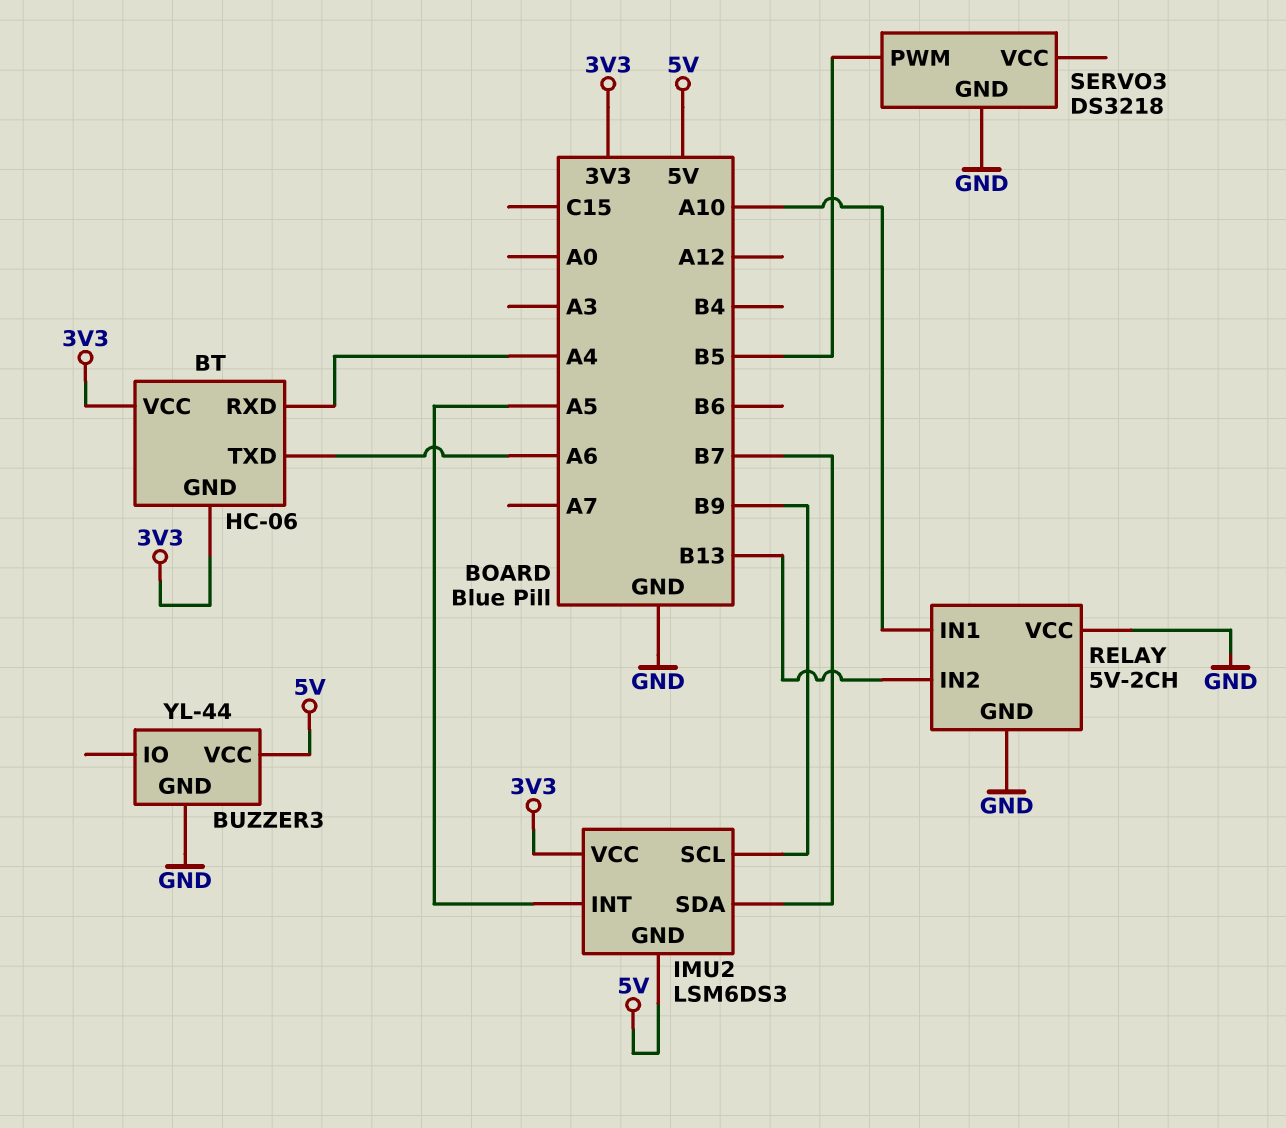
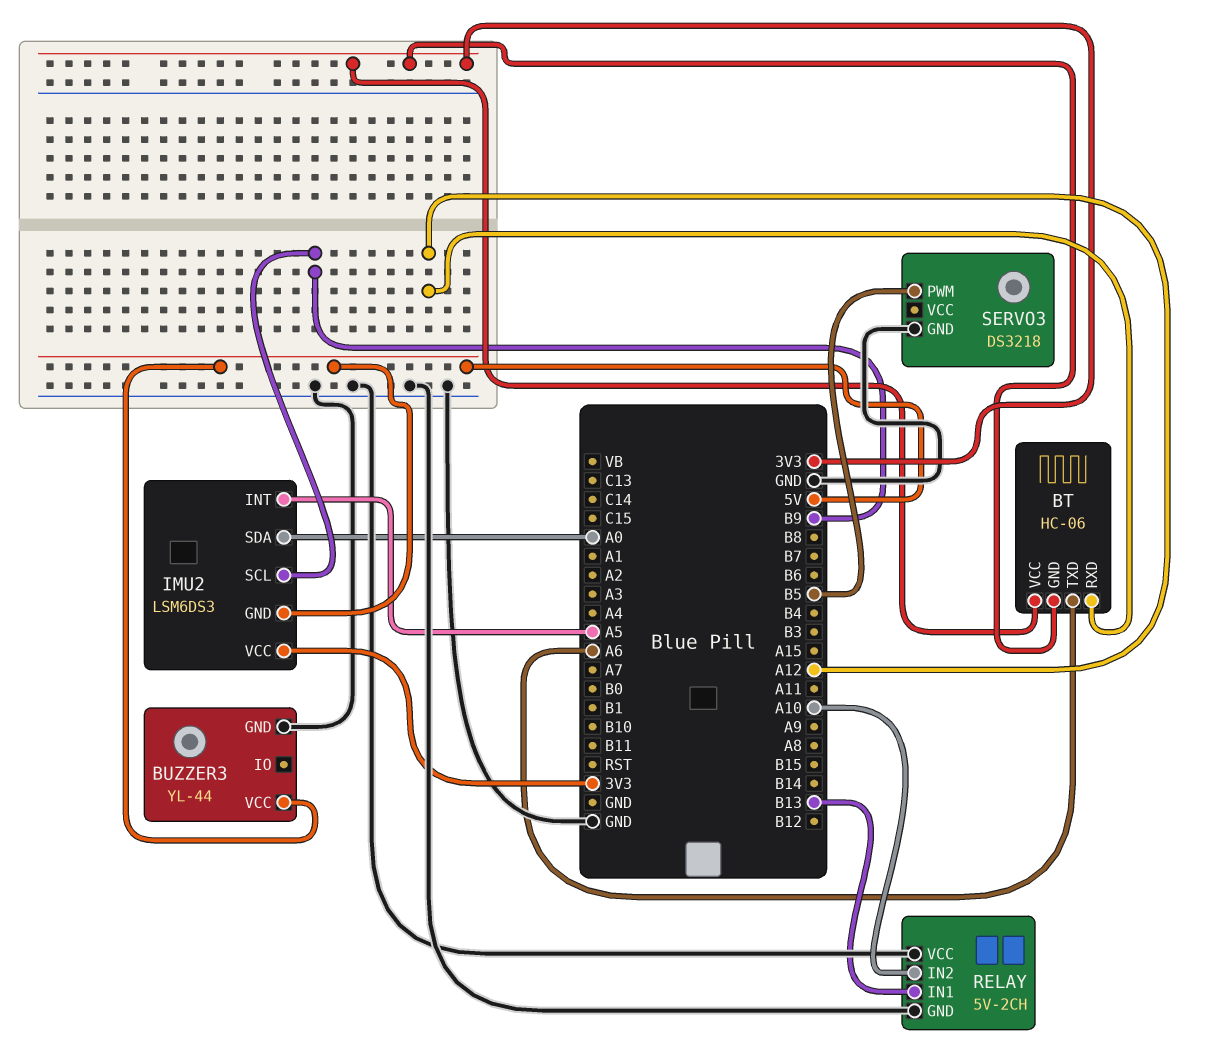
BT pin RXD: A4 -> A12
IMU2 pin SDA: B7 -> A0
RELAY pin IN1: A10 -> B13
RELAY pin IN2: B13 -> A10

